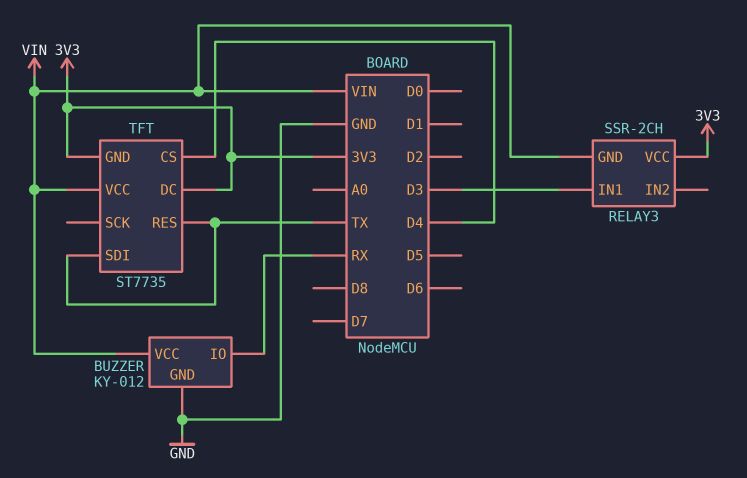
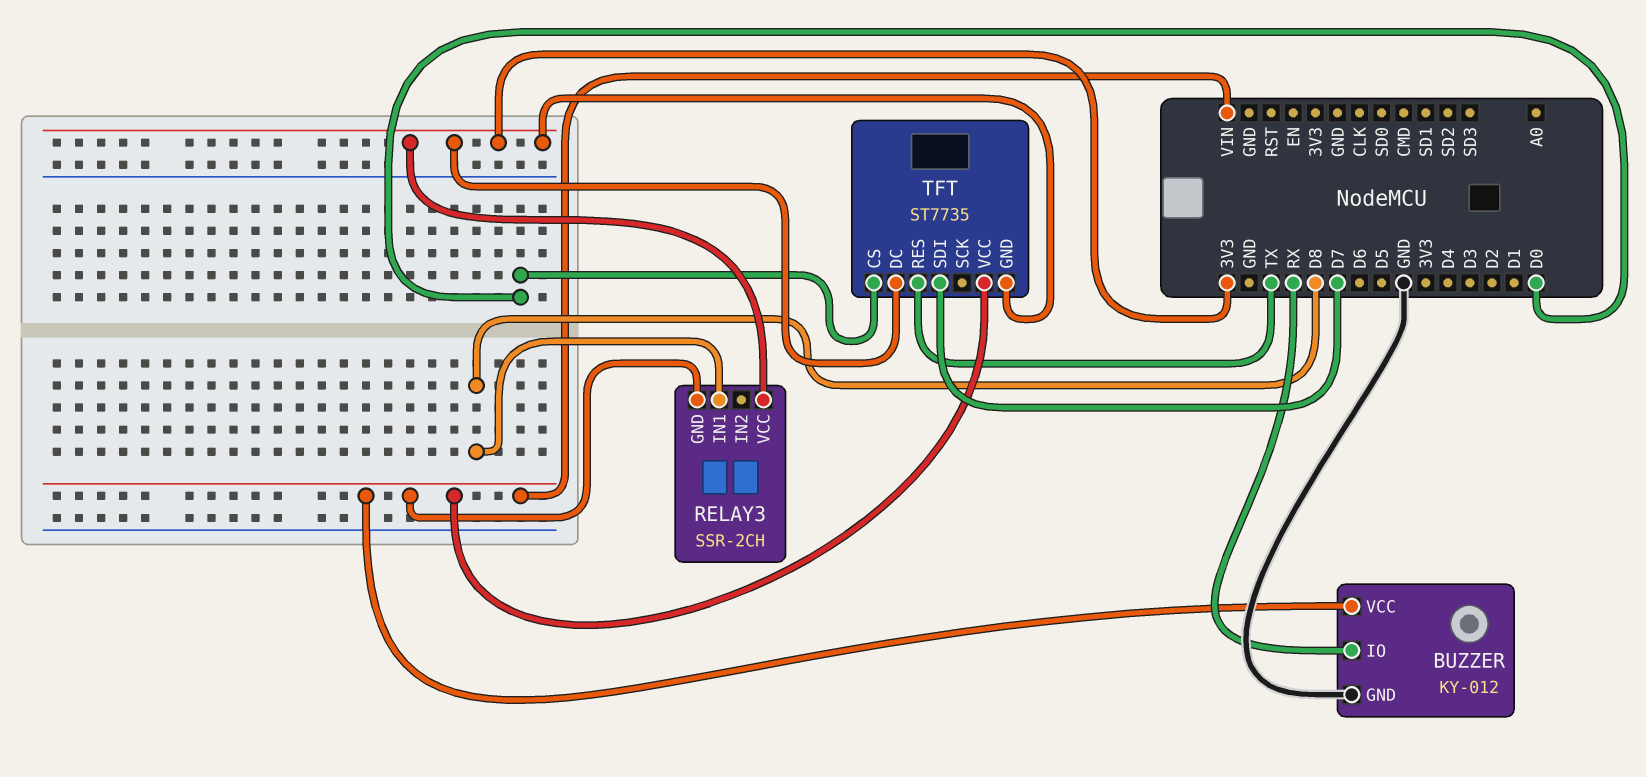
RELAY3 pin IN1: D3 -> D8
TFT pin CS: D4 -> D0
TFT pin SDI: TX -> D7

